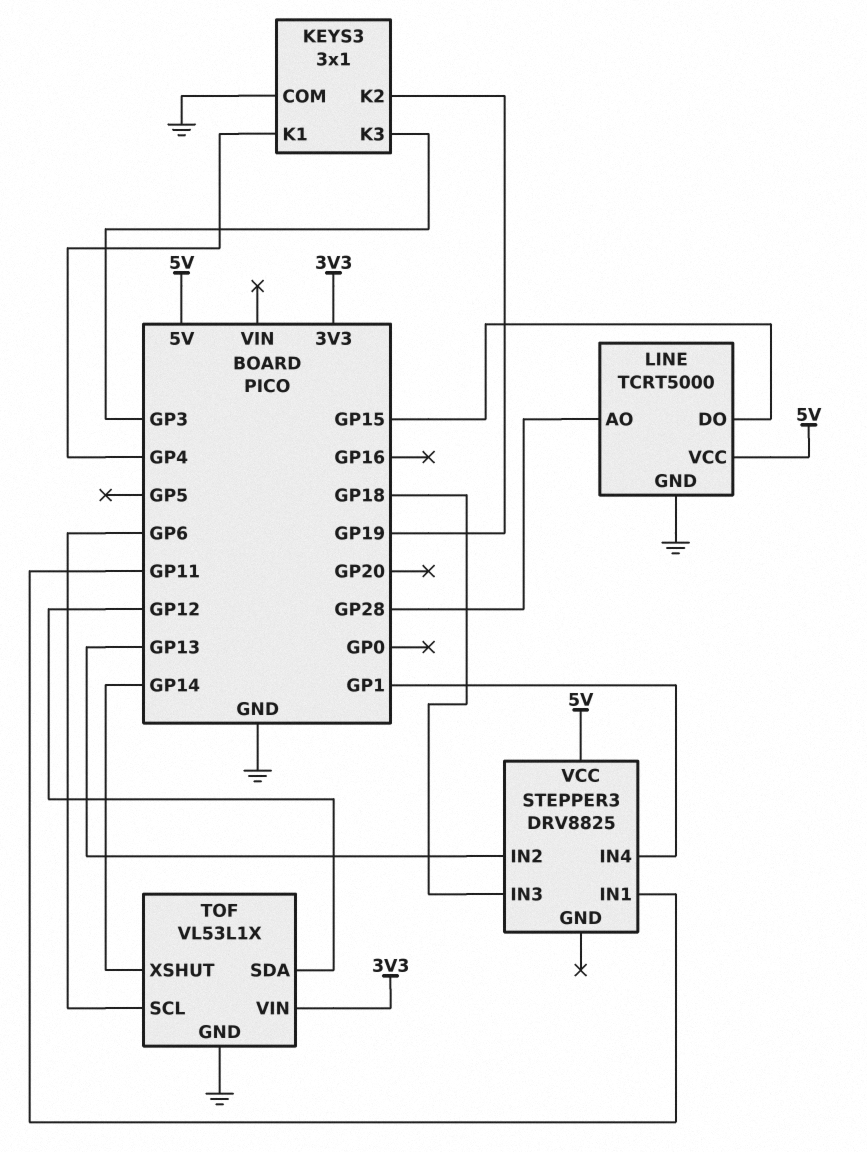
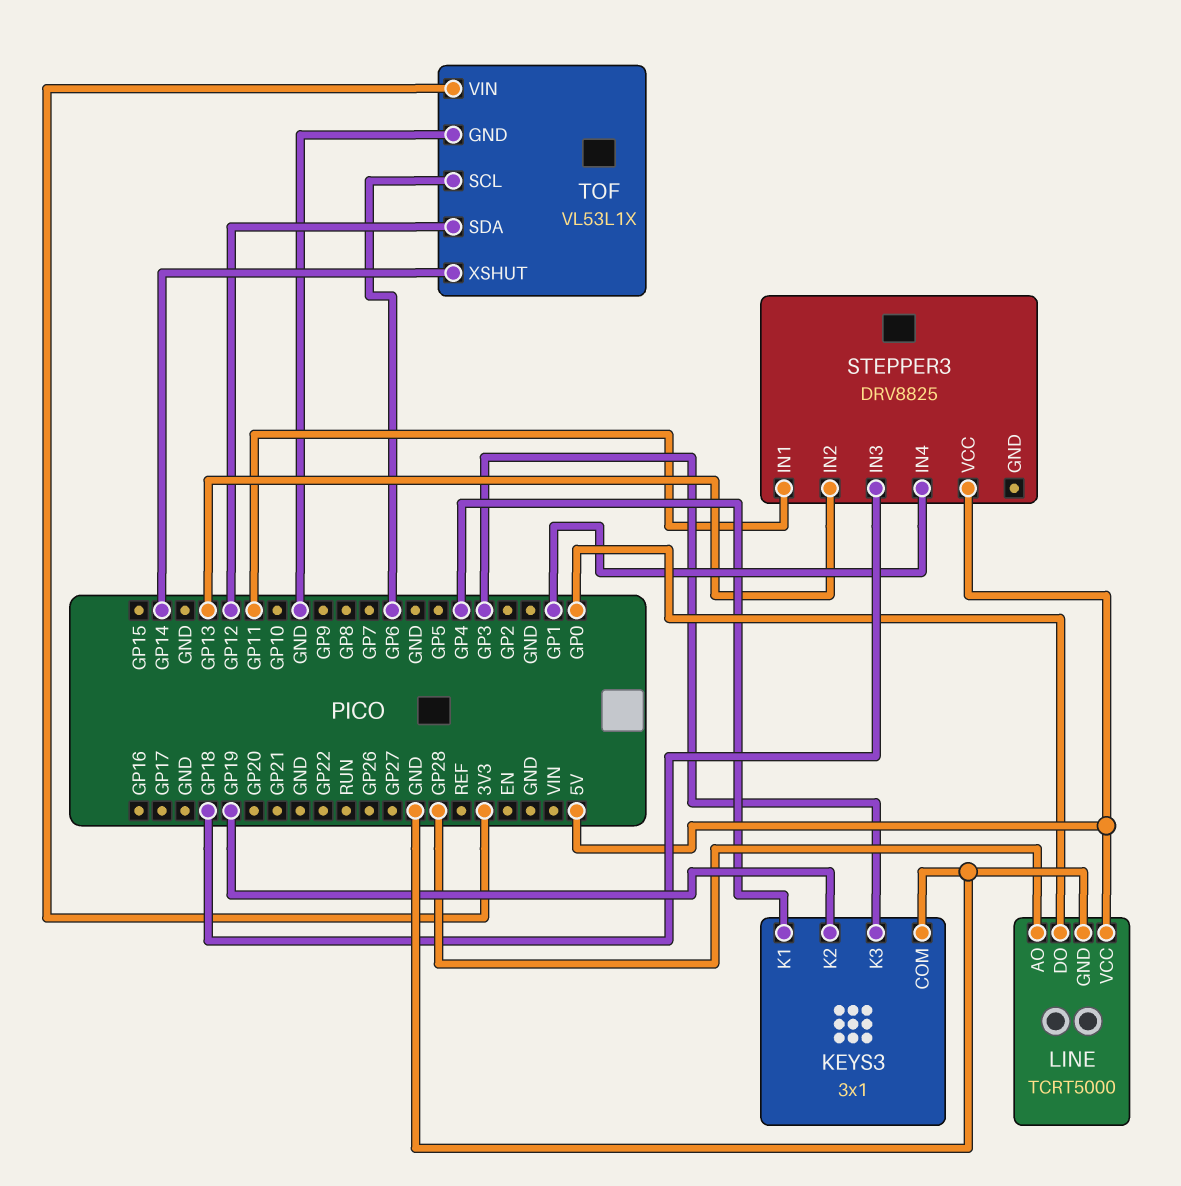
LINE pin DO: GP15 -> GP0

